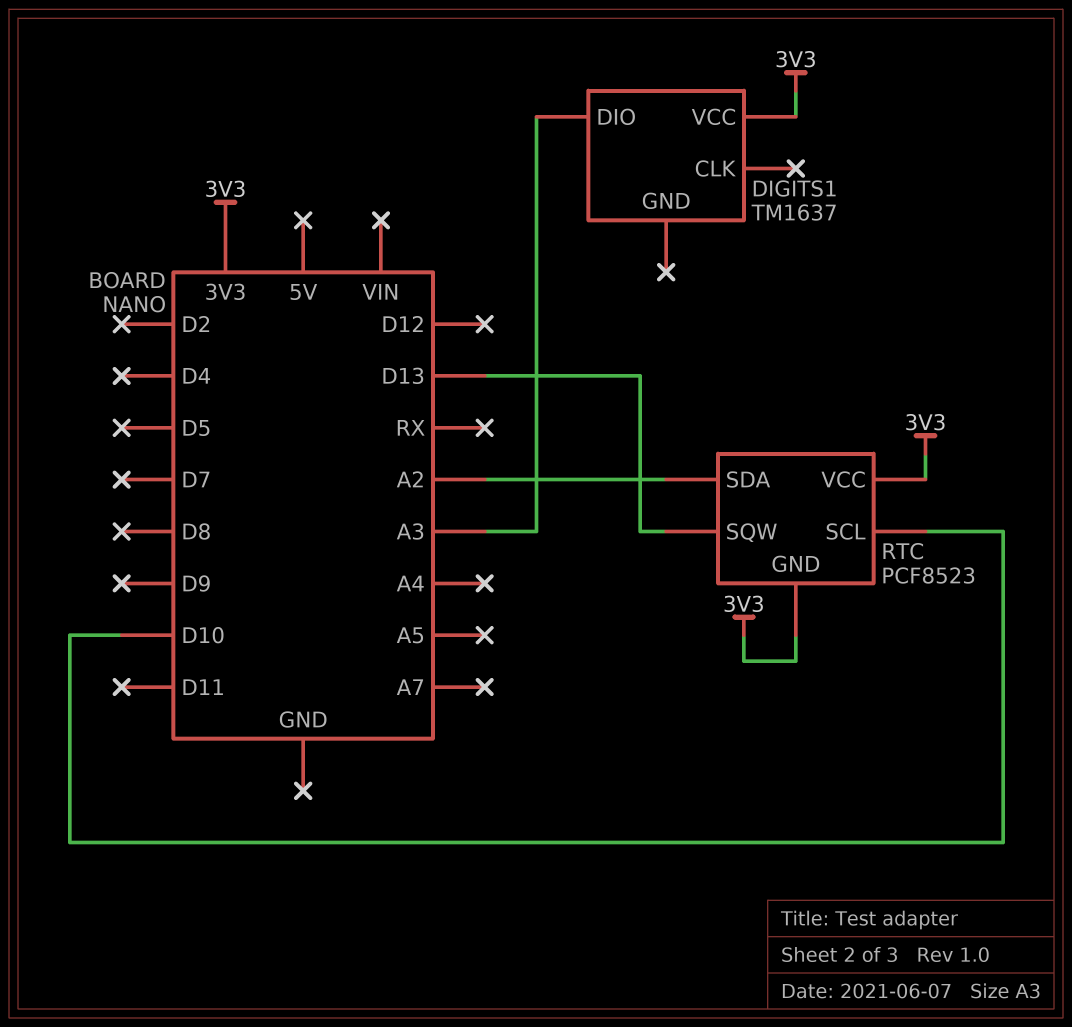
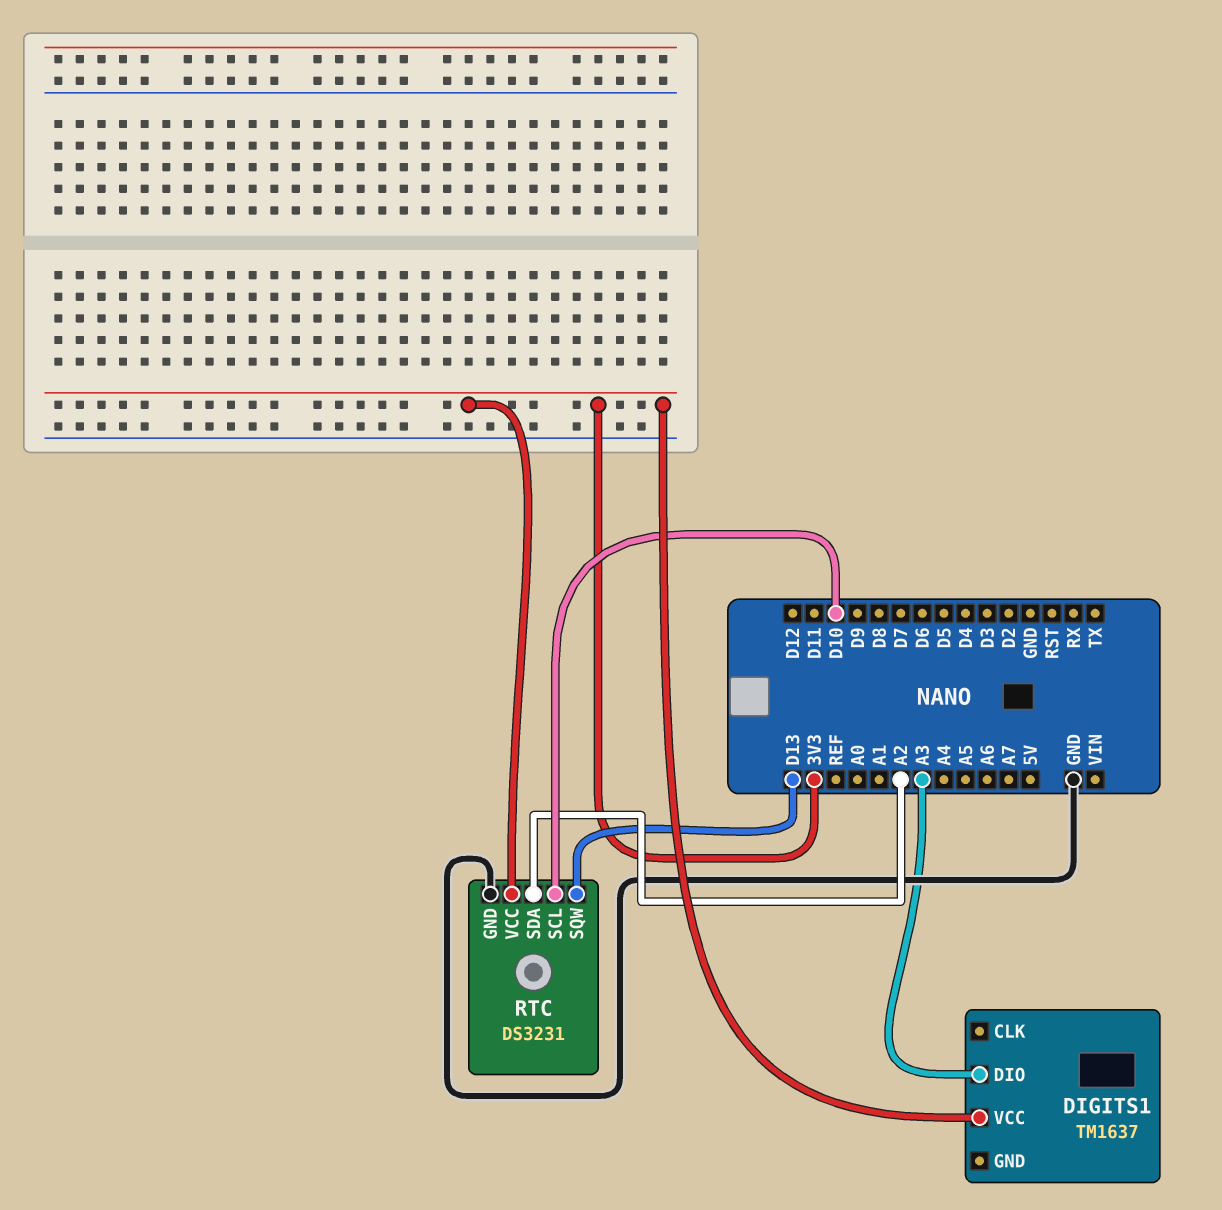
RTC: PCF8523 -> DS3231
RTC pin GND: 3V3 -> GND

